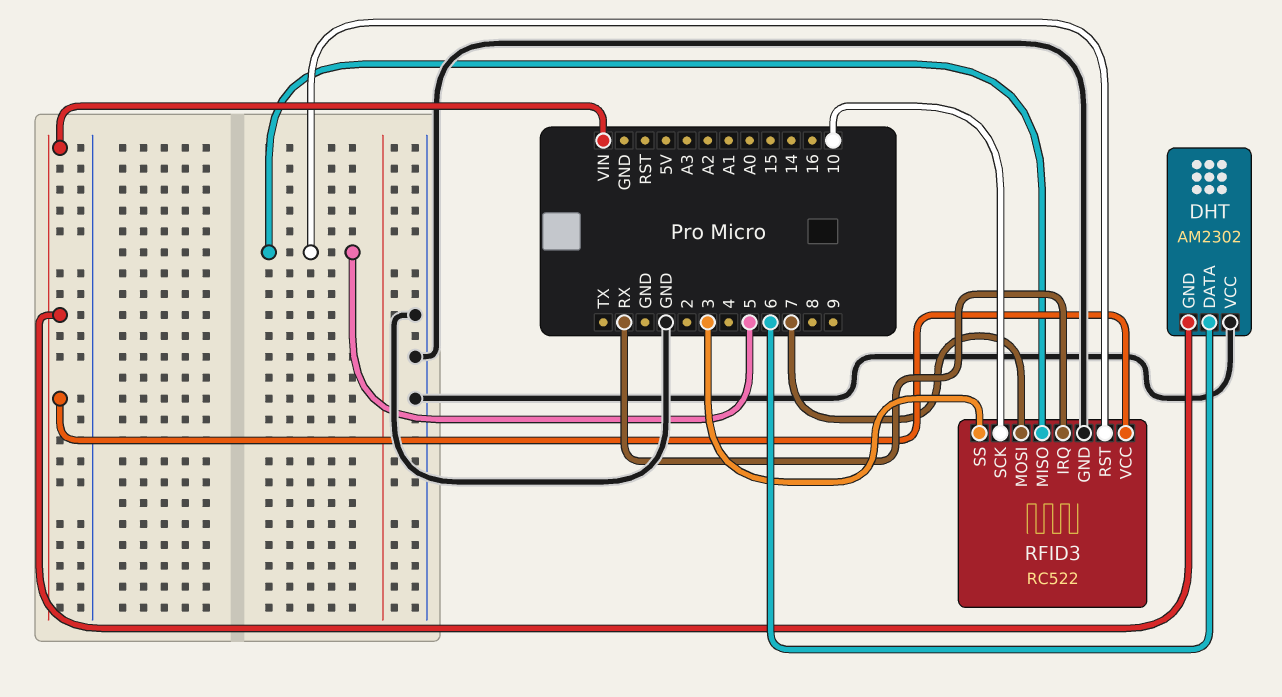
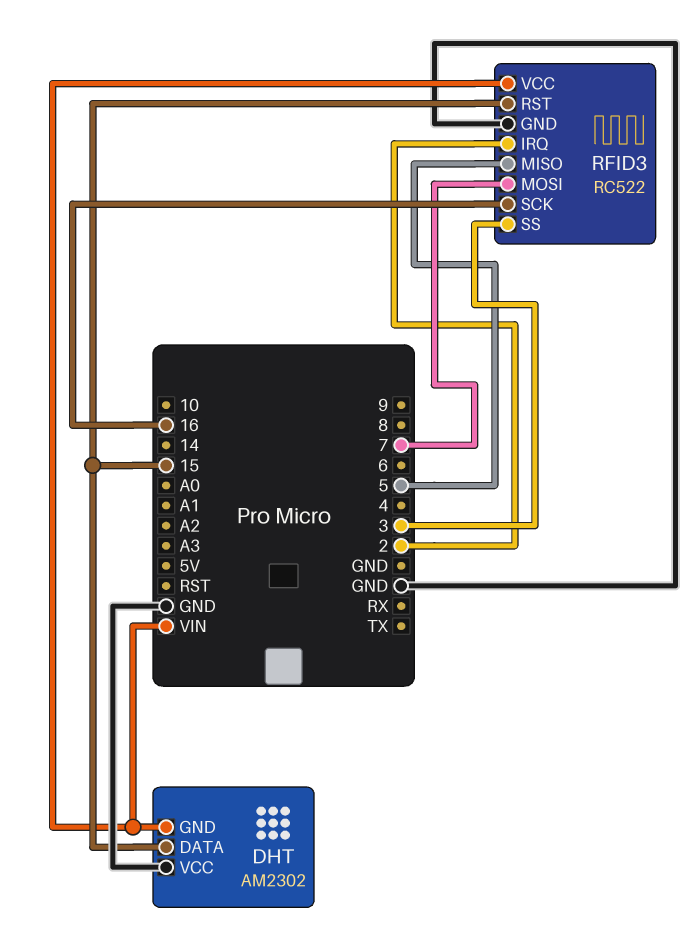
DHT pin DATA: 6 -> 15
RFID3 pin IRQ: RX -> 2
RFID3 pin RST: 5 -> 15
RFID3 pin SCK: 10 -> 16

